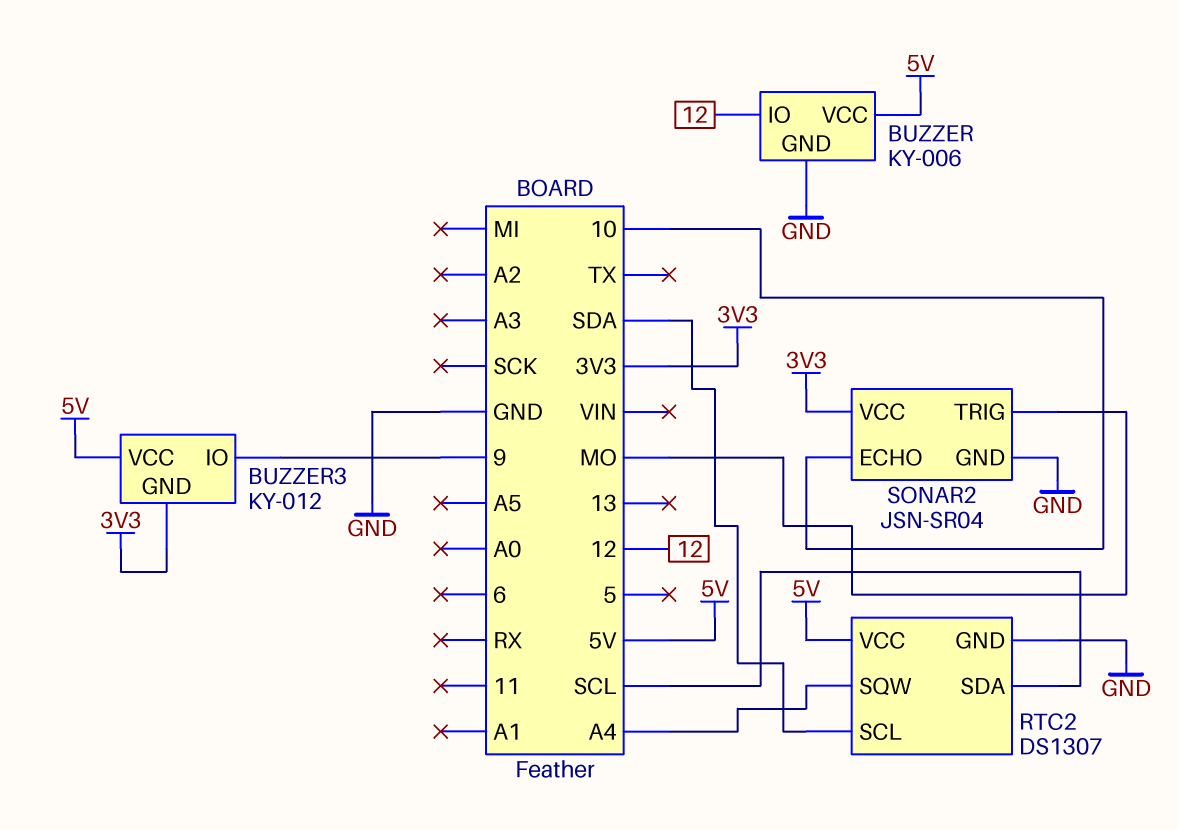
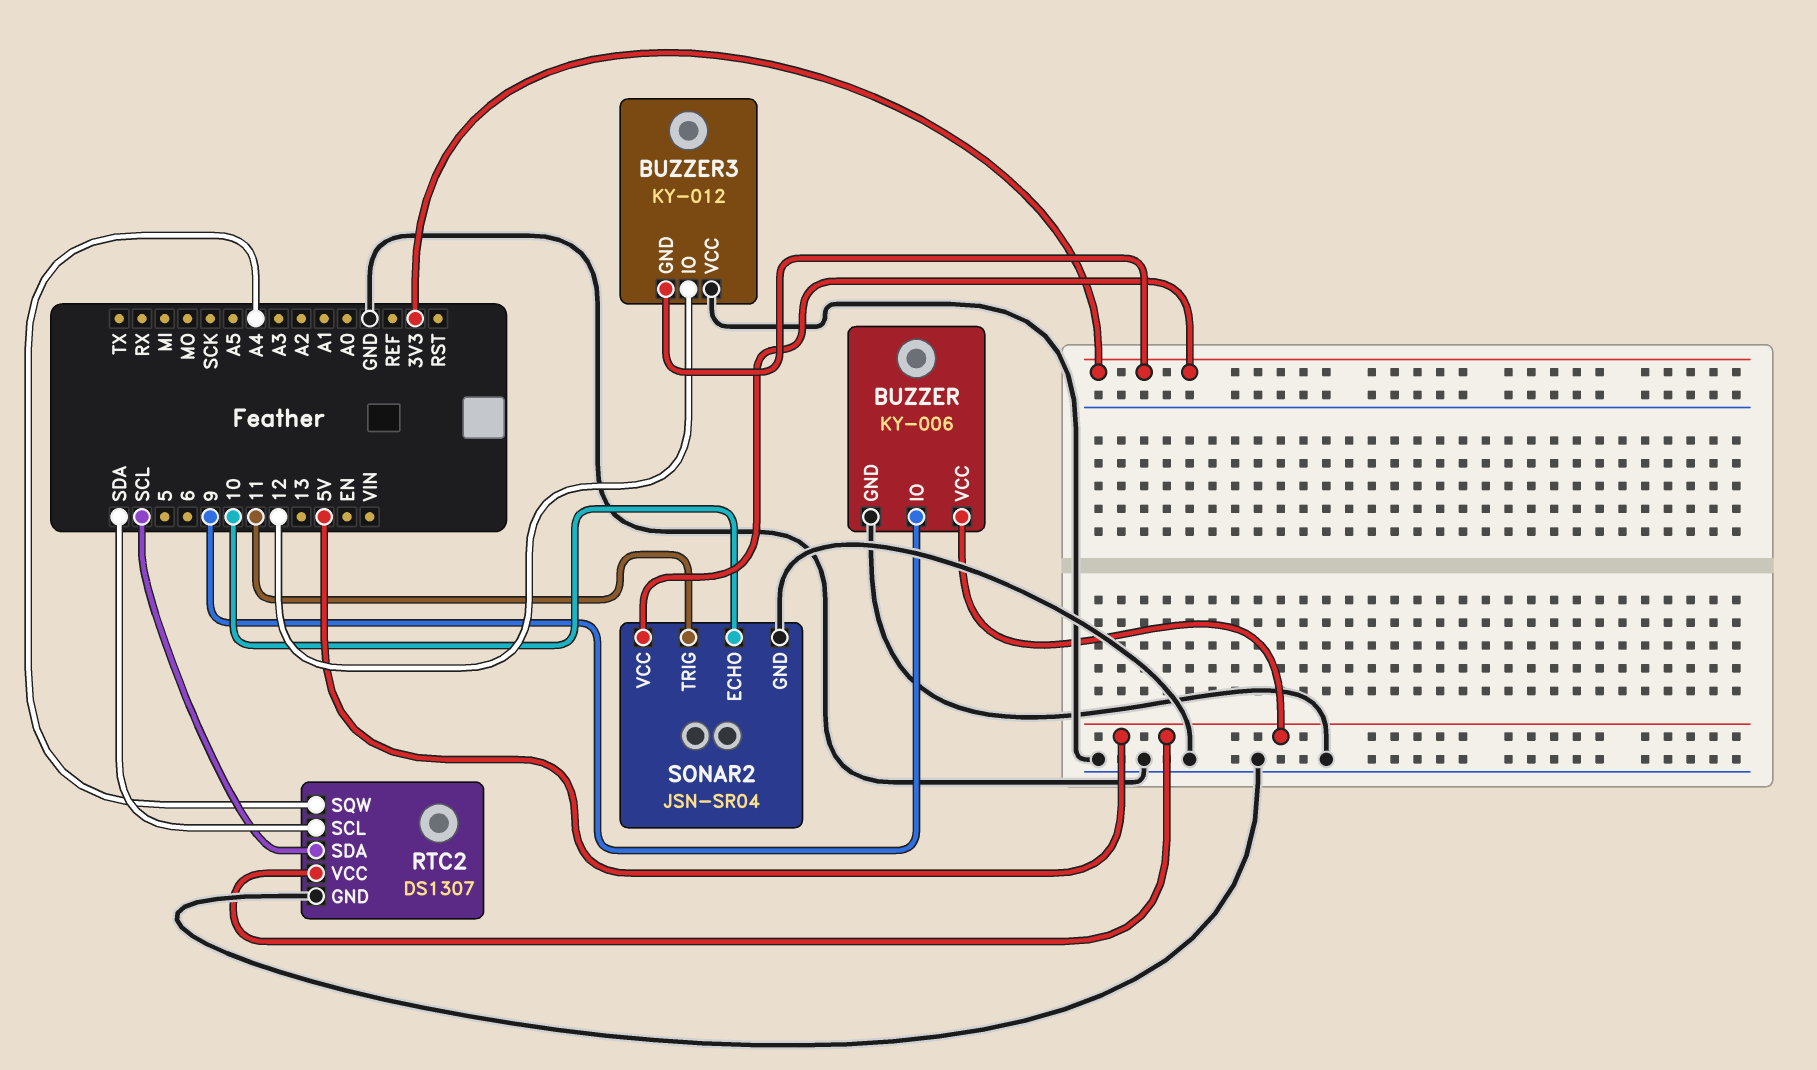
BUZZER pin IO: 12 -> 9
BUZZER3 pin IO: 9 -> 12
BUZZER3 pin VCC: 5V -> GND
SONAR2 pin TRIG: MO -> 11

